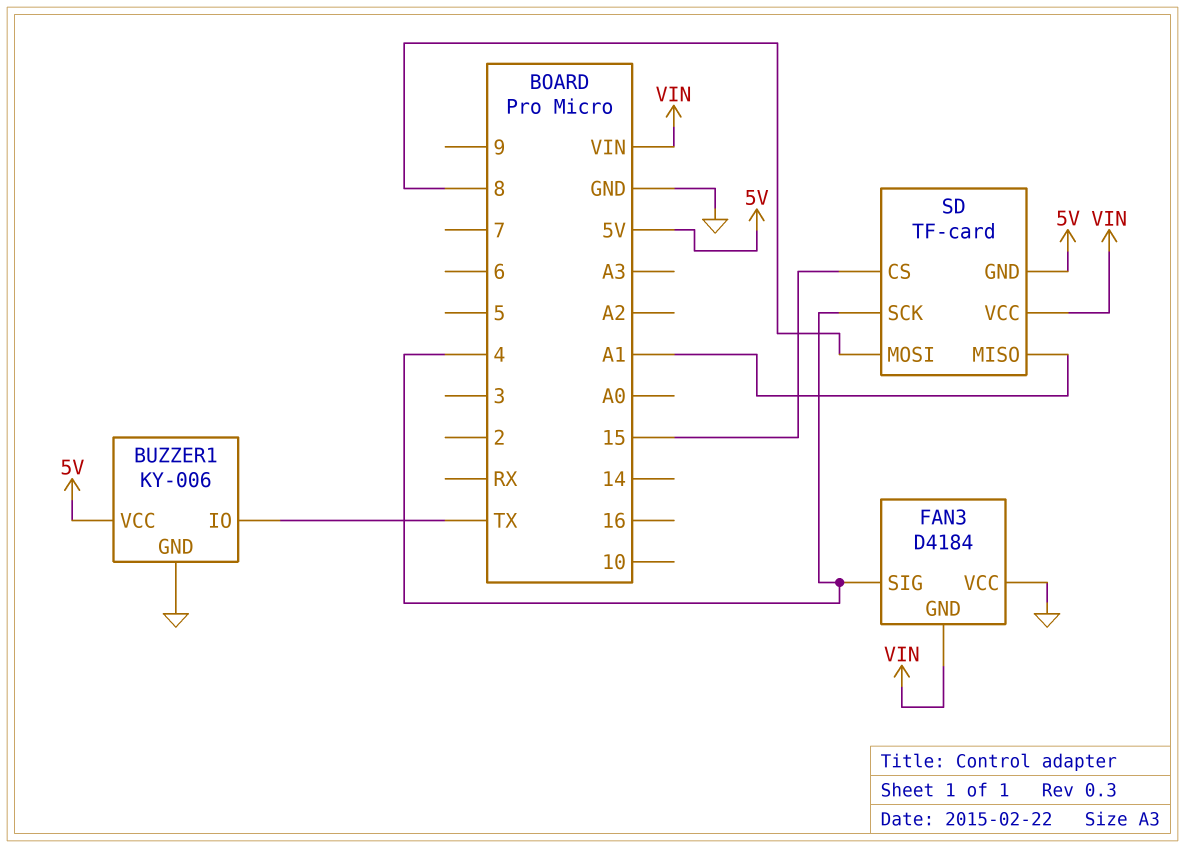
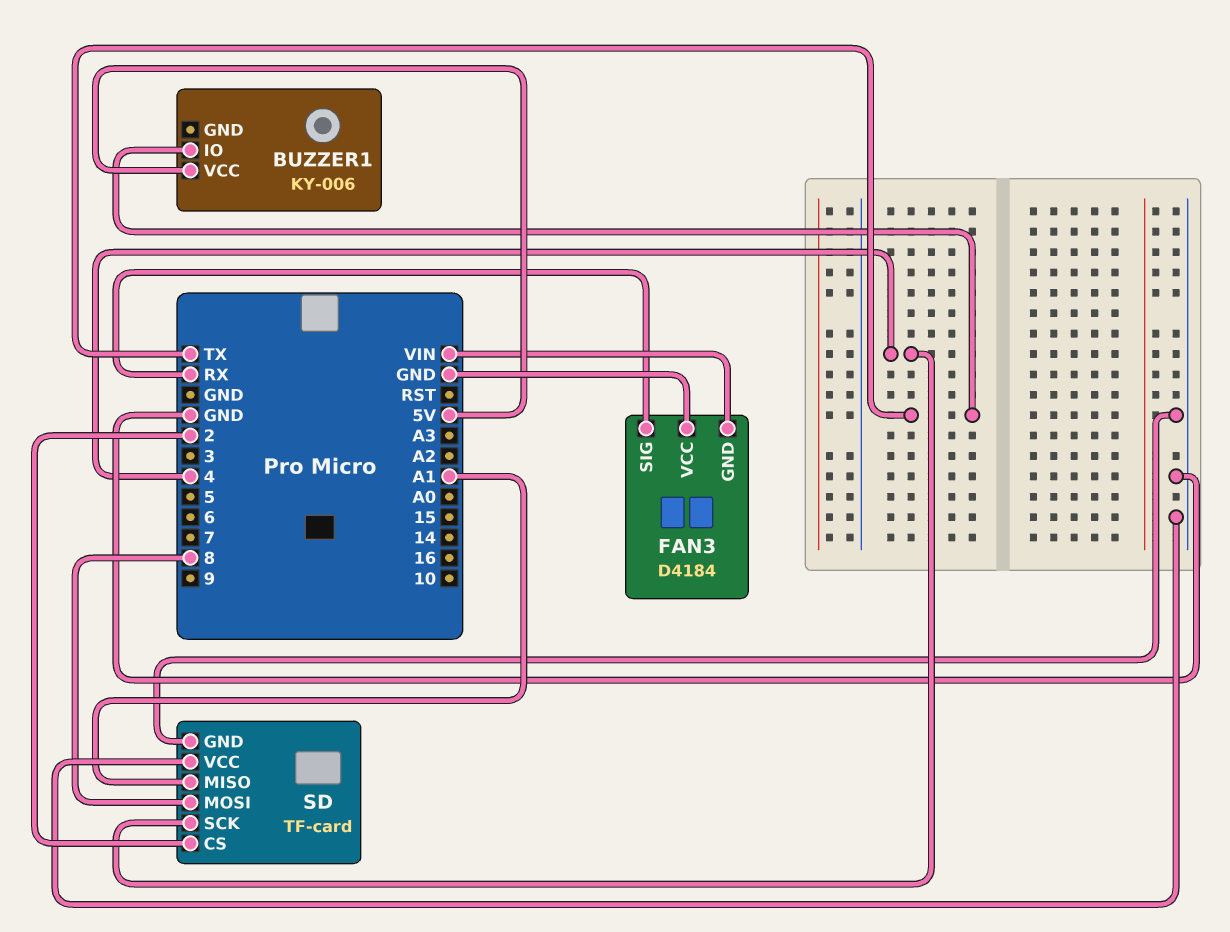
BUZZER1 pin GND: GND -> none
FAN3 pin SIG: 4 -> RX
SD pin CS: 15 -> 2
SD pin GND: 5V -> GND
SD pin VCC: VIN -> GND

